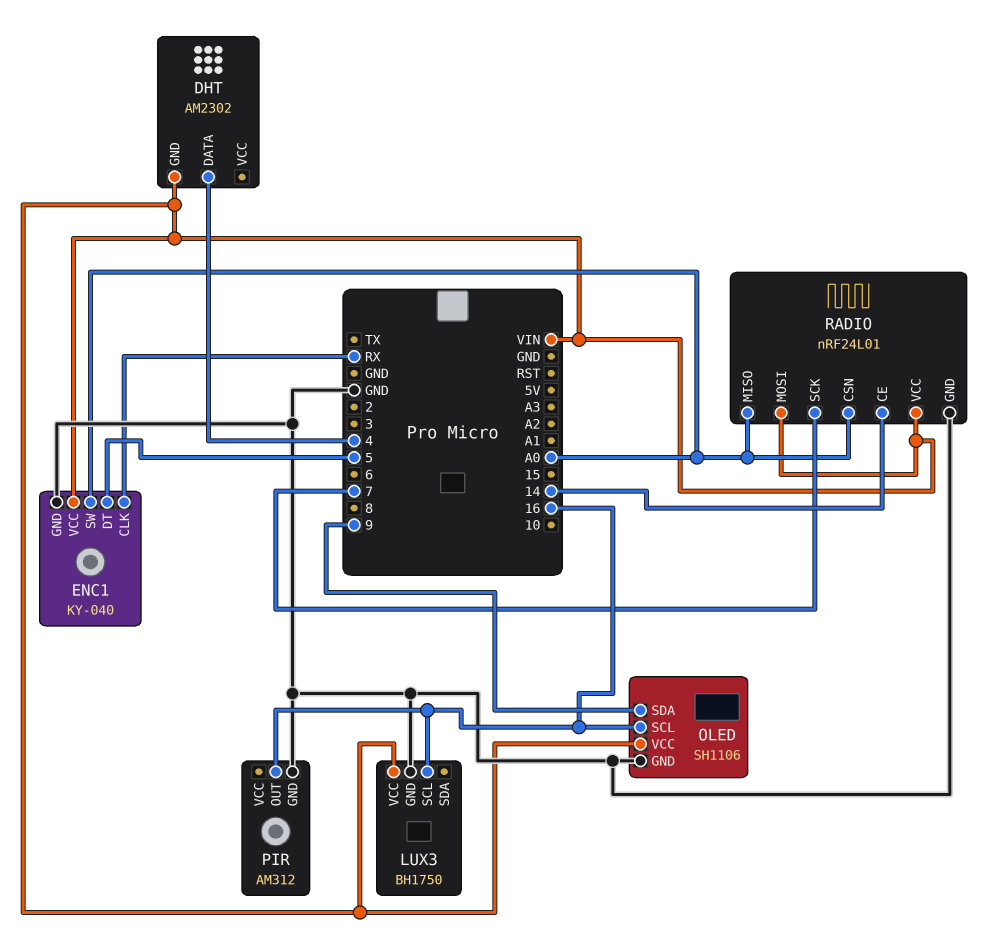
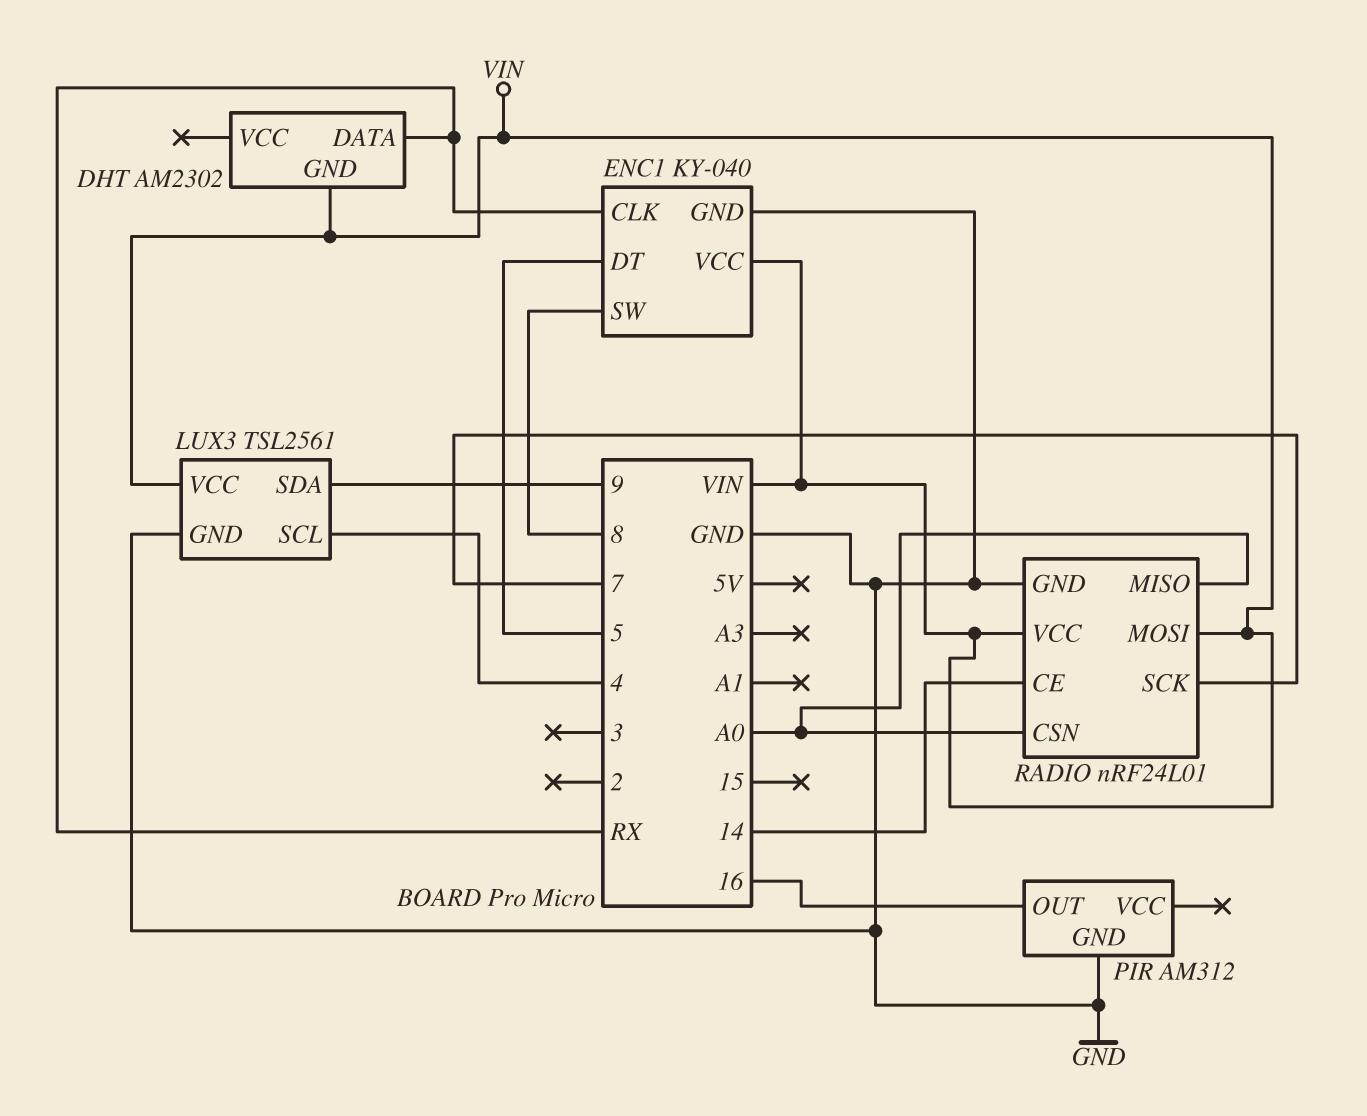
DHT pin DATA: 4 -> RX
ENC1 pin SW: A0 -> 8
LUX3: BH1750 -> TSL2561
LUX3 pin SCL: 16 -> 4
LUX3 pin SDA: none -> 9
OLED: SH1106 -> none
OLED pin GND: GND -> none
OLED pin SCL: 16 -> none
OLED pin SDA: 9 -> none
OLED pin VCC: VIN -> none

